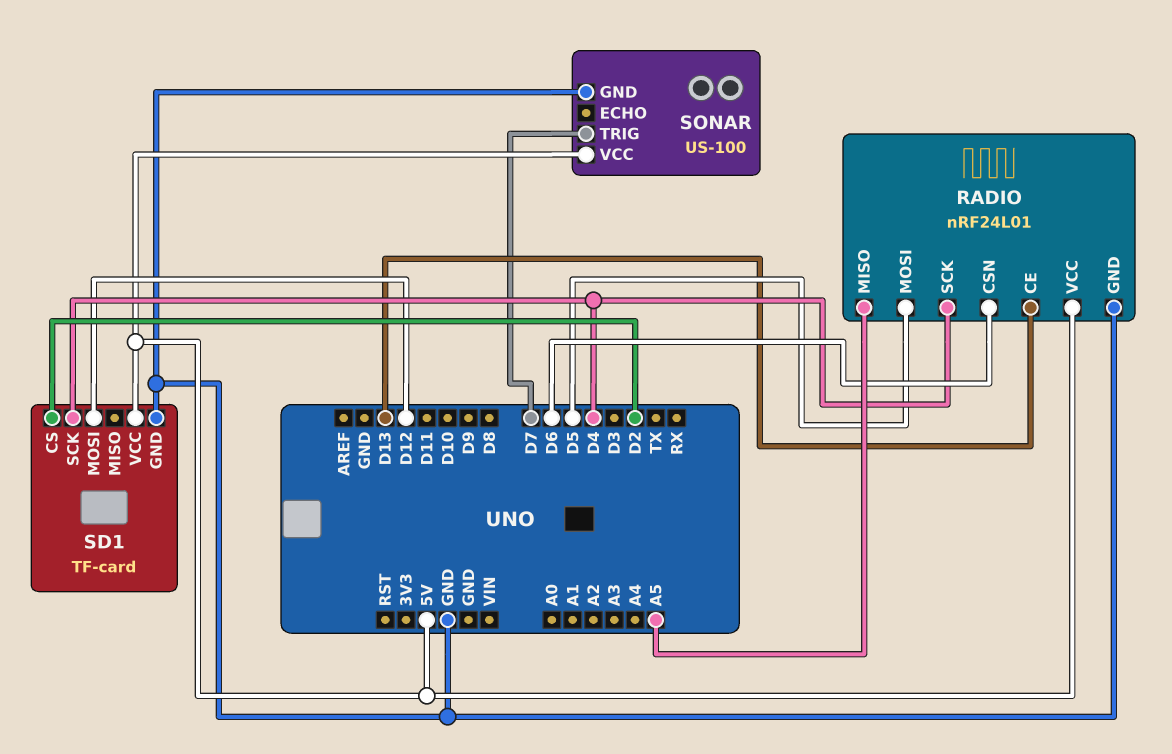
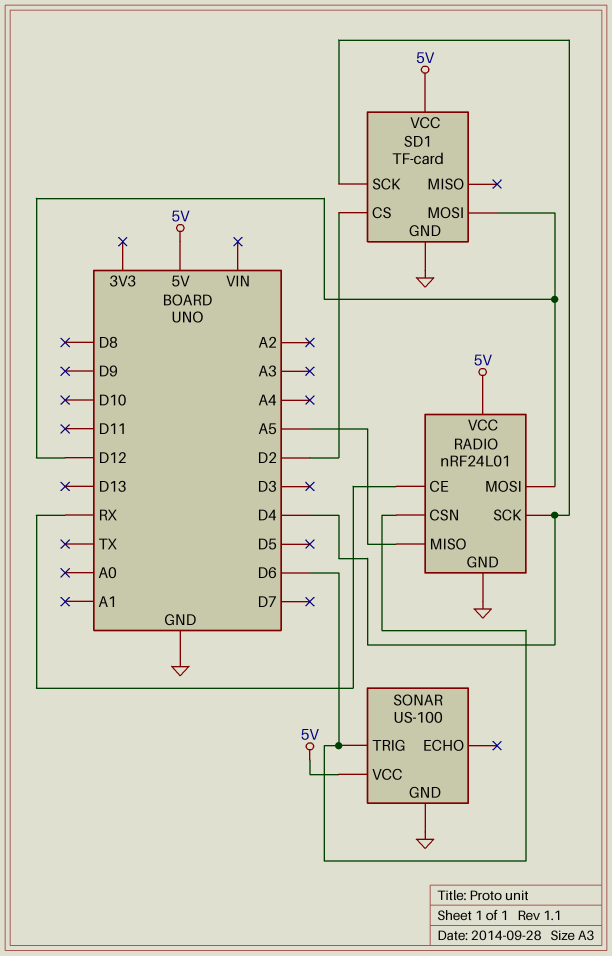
RADIO pin CE: D13 -> RX
RADIO pin MOSI: D5 -> D12
SONAR pin TRIG: D7 -> D6

